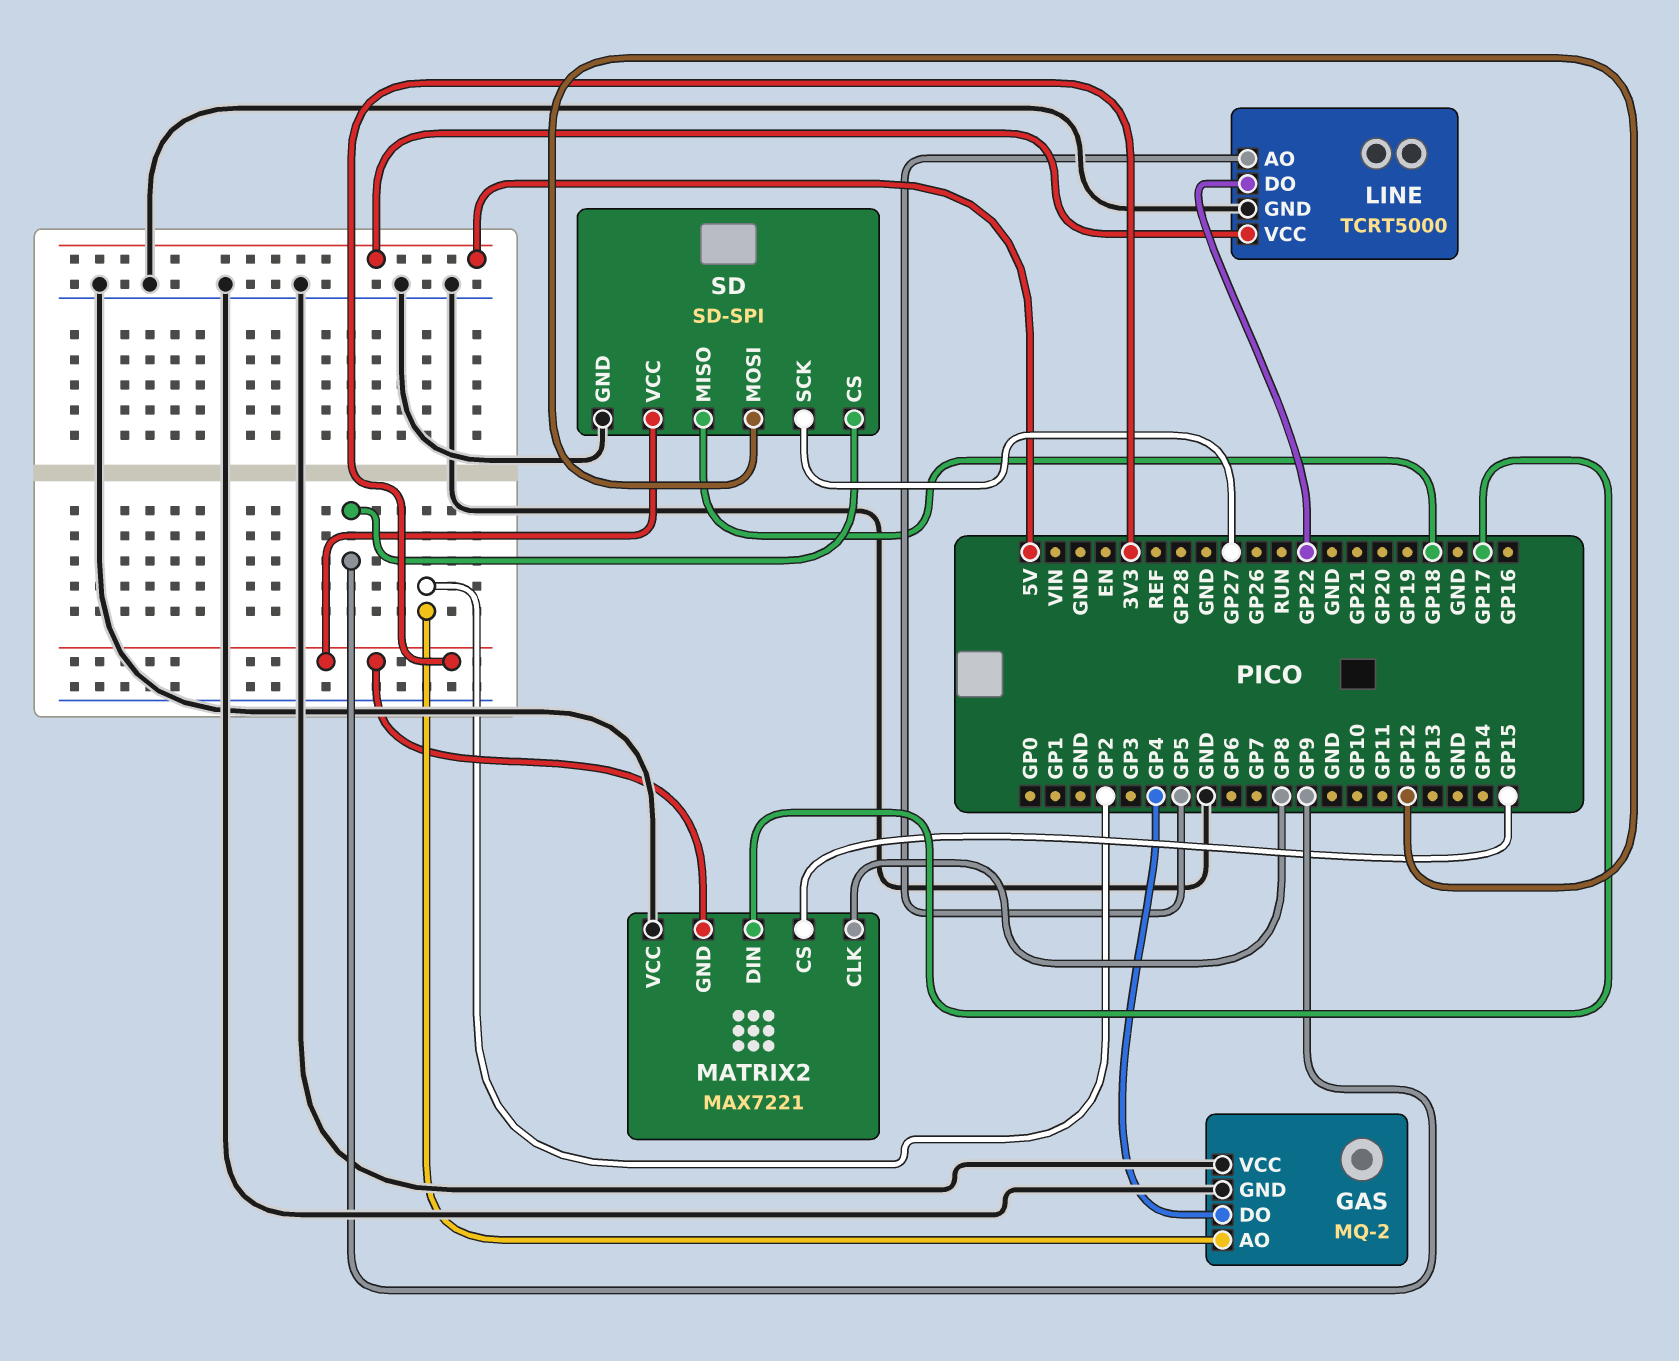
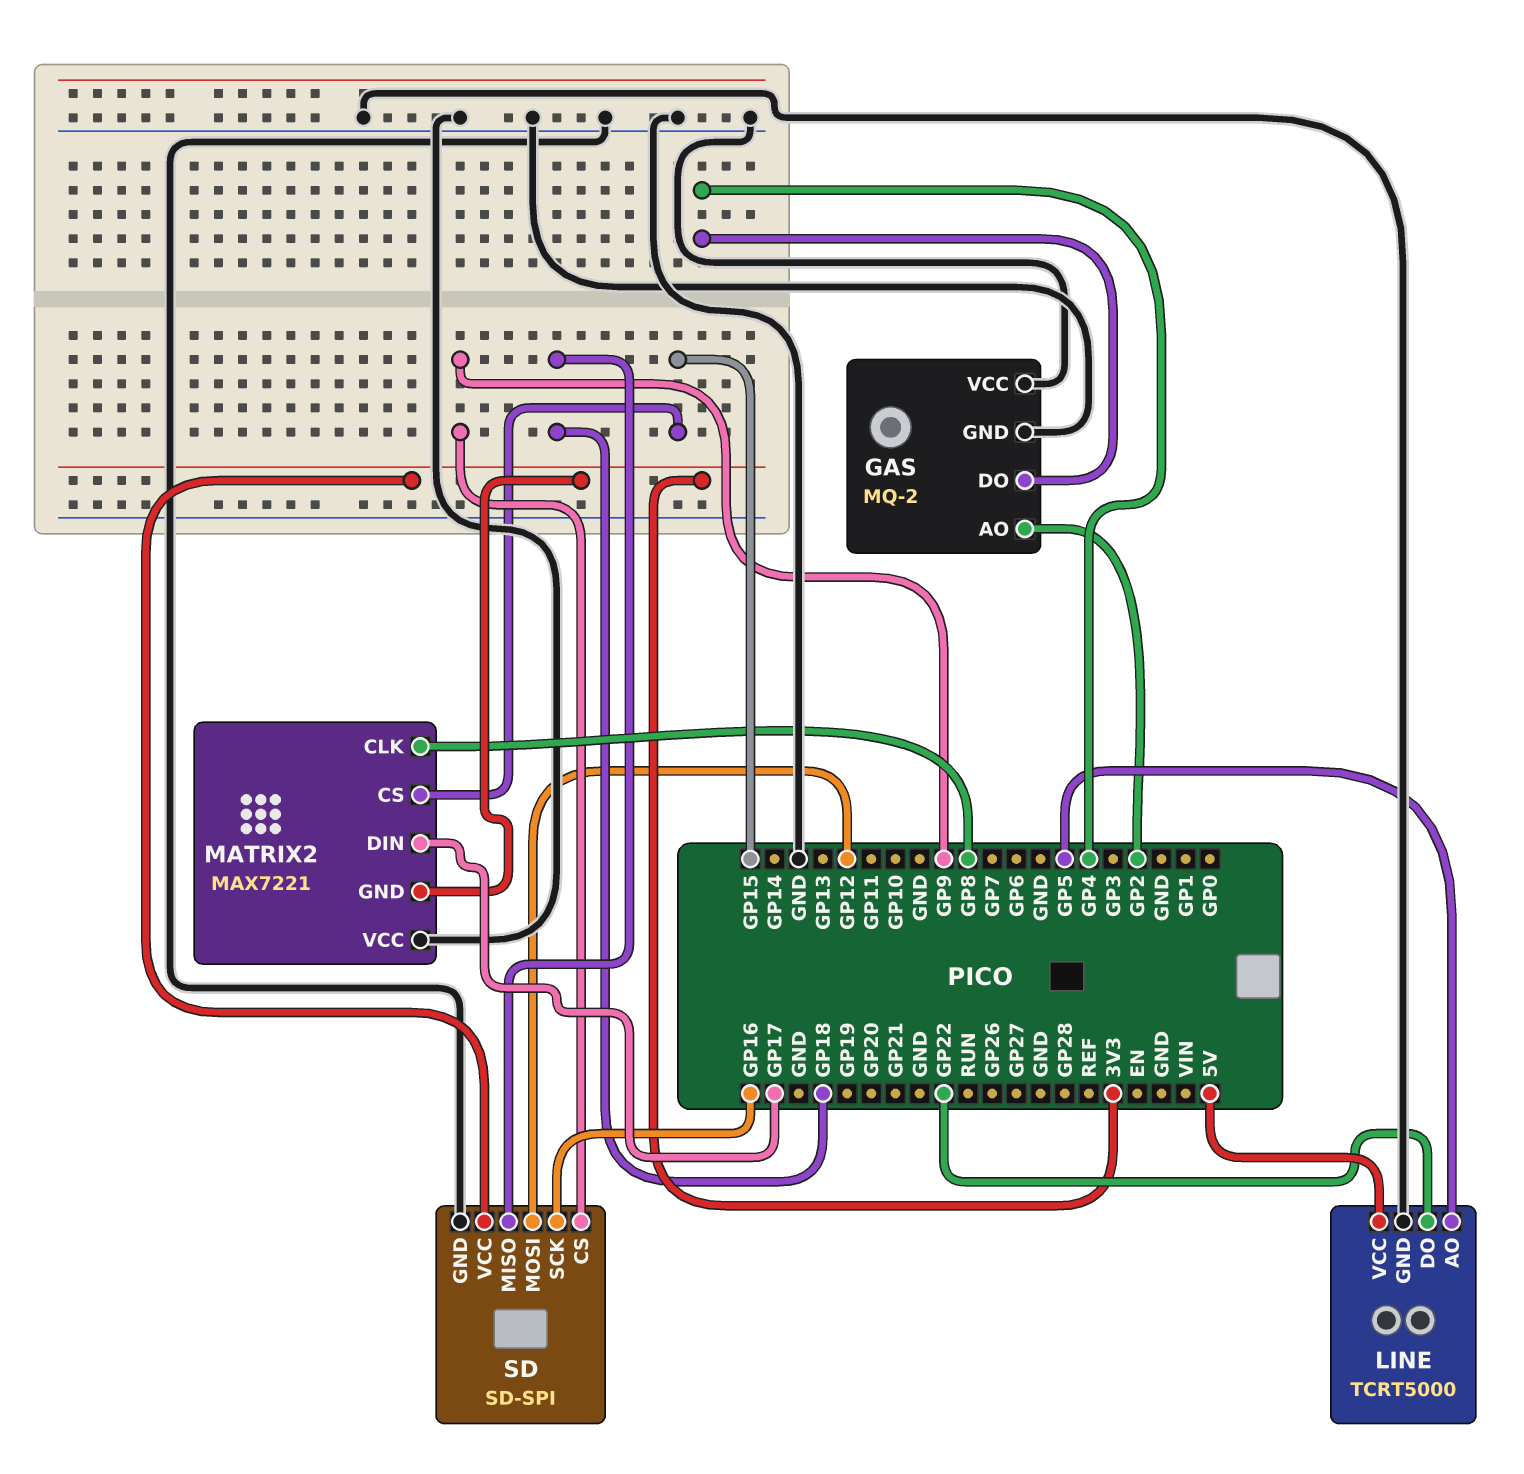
SD pin SCK: GP27 -> GP16

